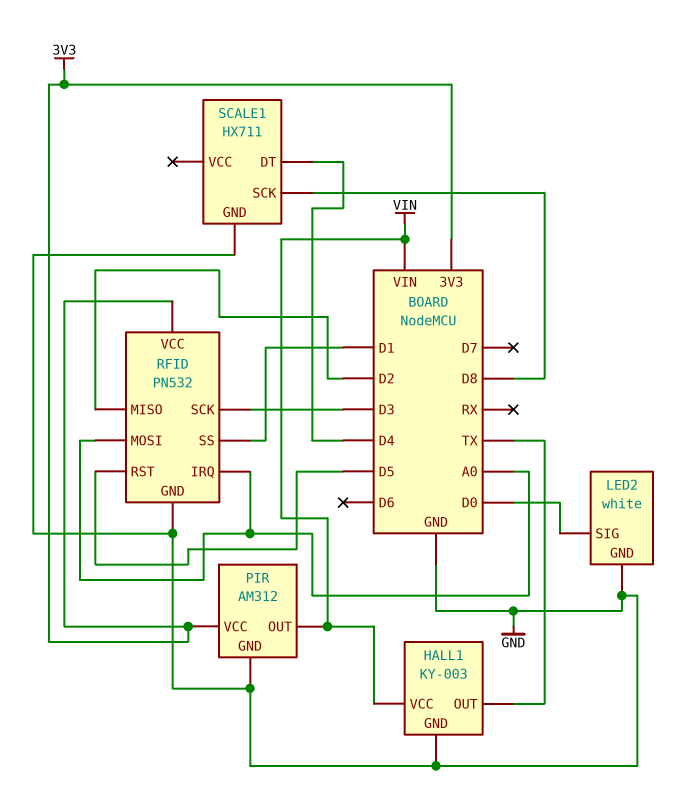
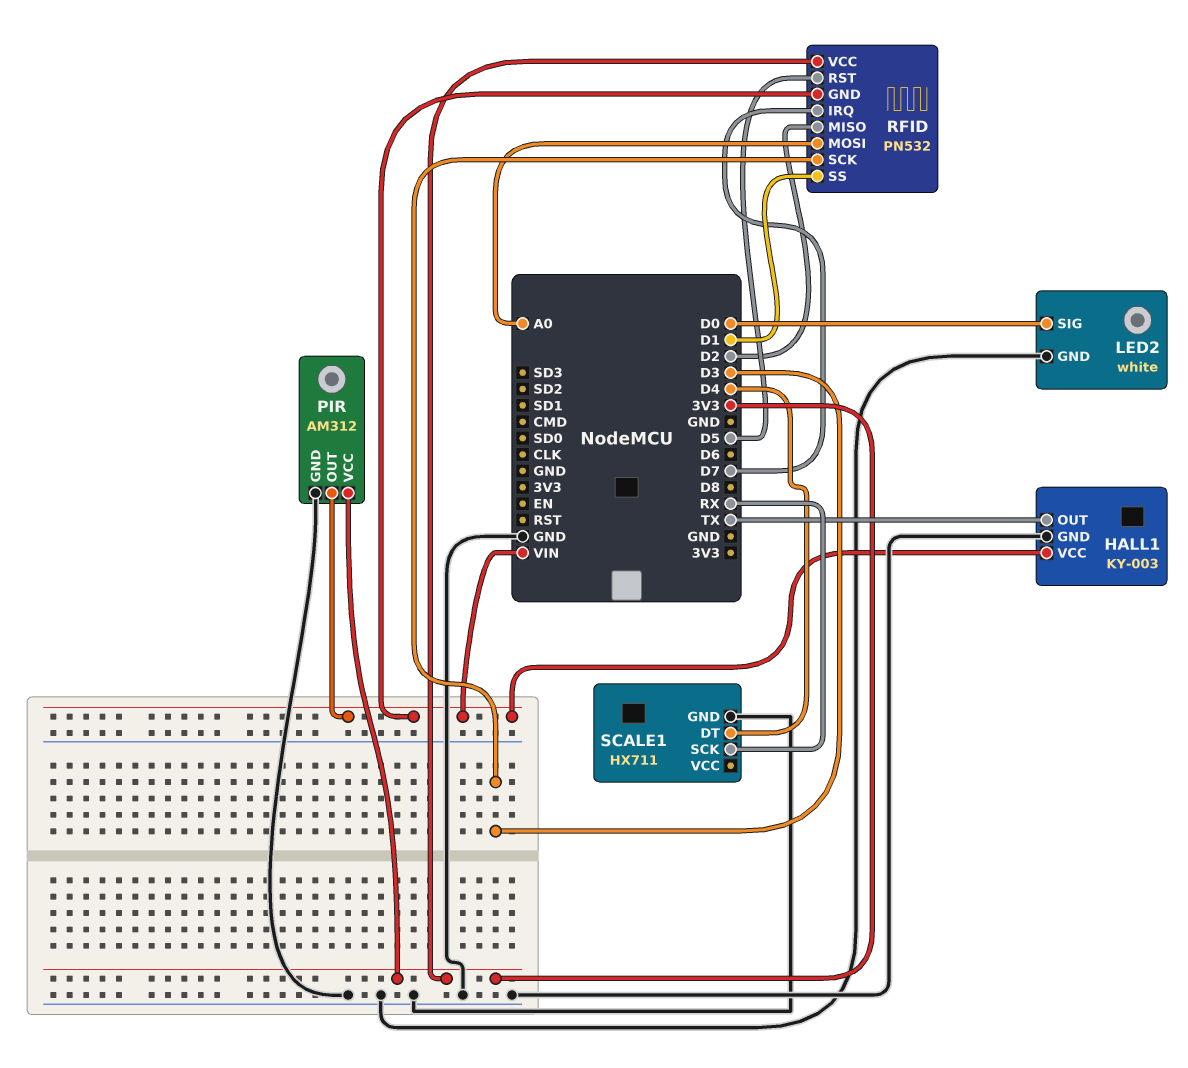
RFID pin GND: GND -> VIN
RFID pin IRQ: A0 -> D7
SCALE1 pin SCK: D8 -> RX

